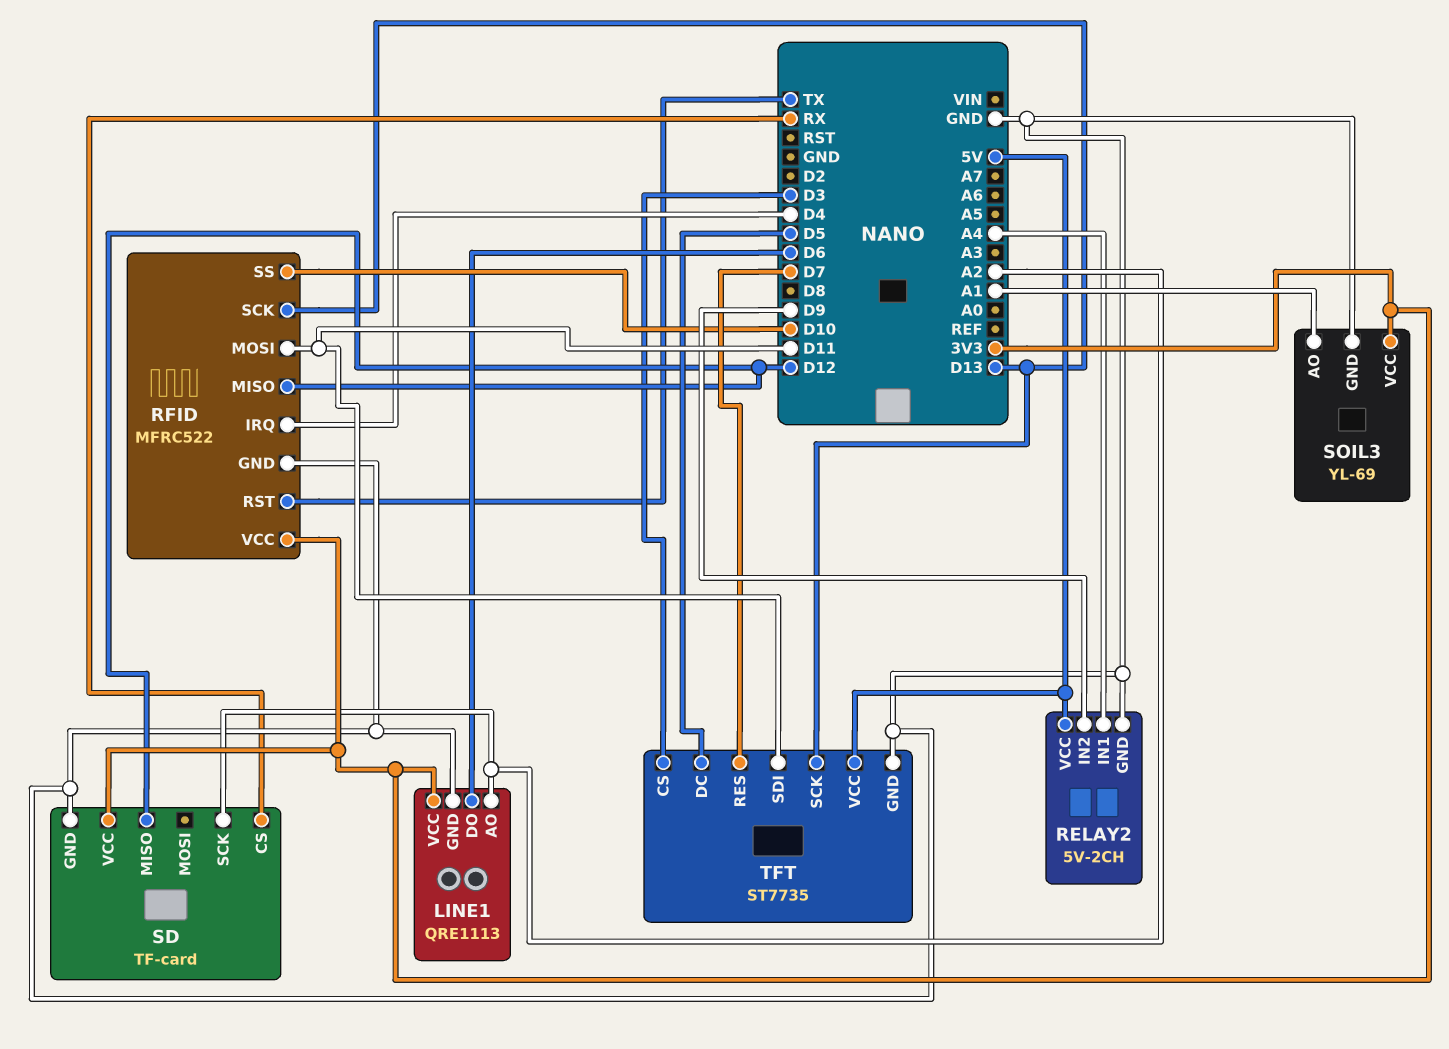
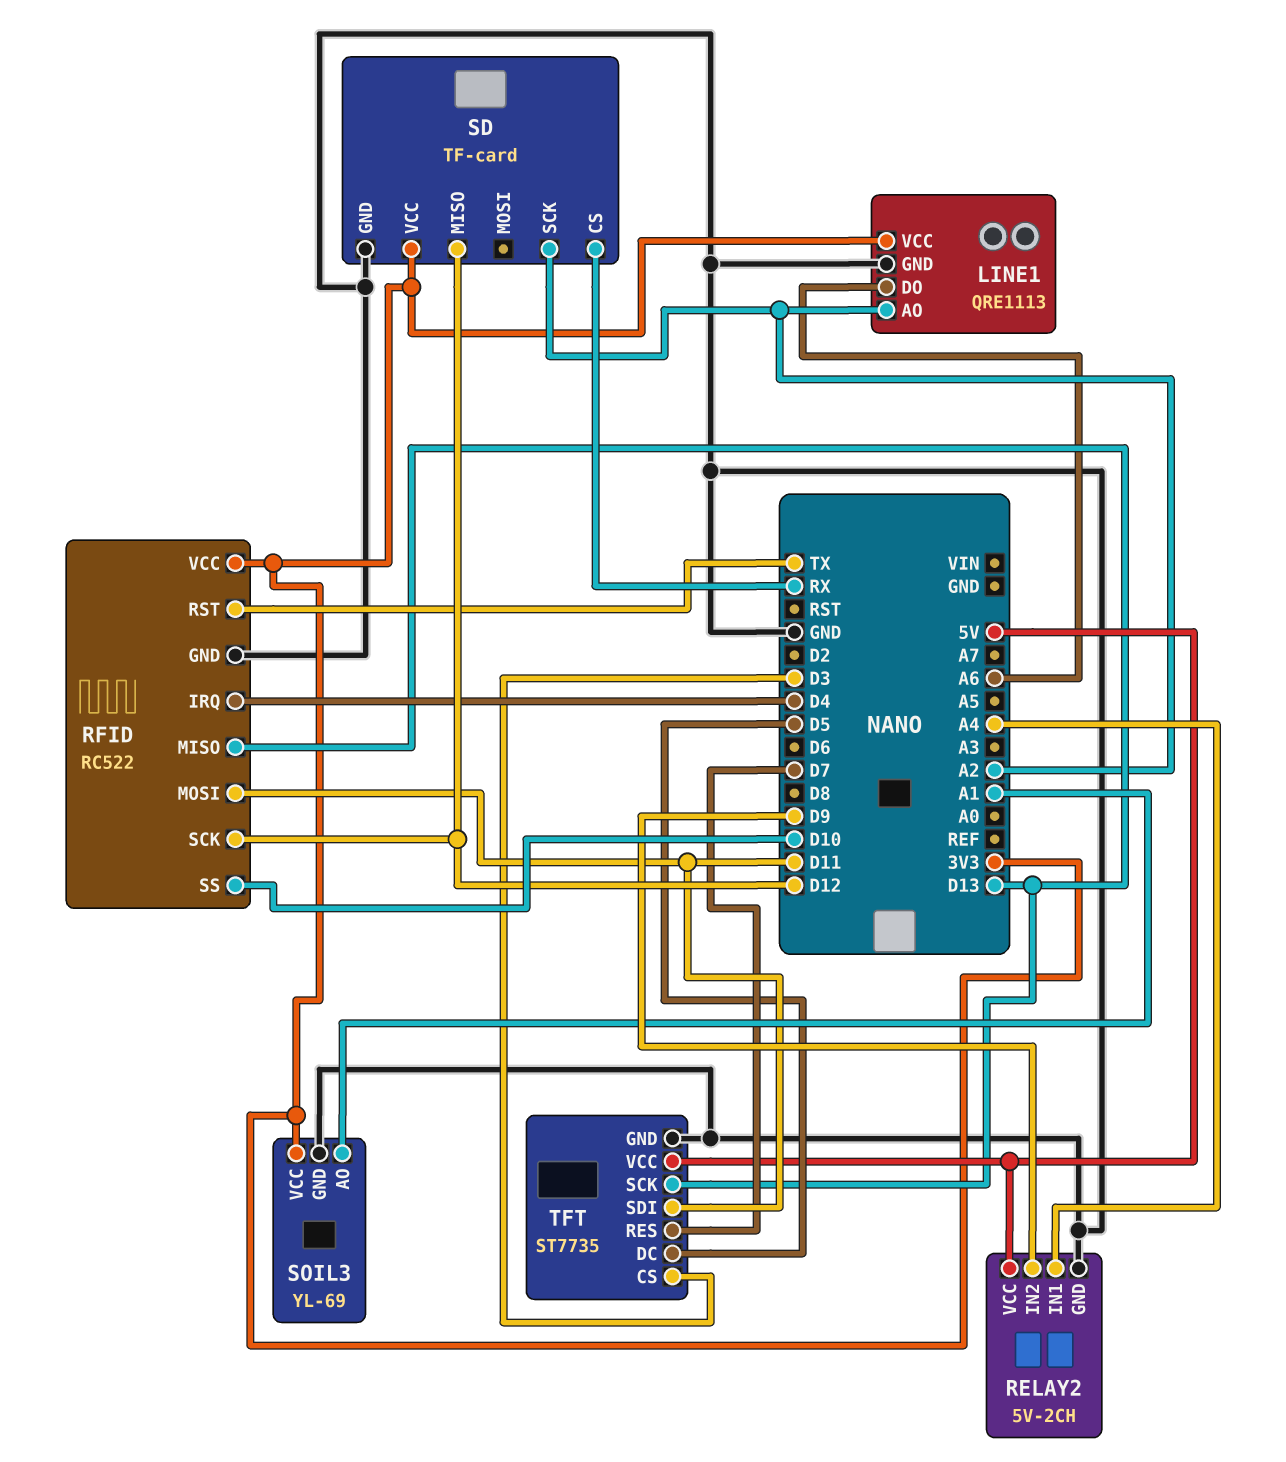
LINE1 pin DO: D6 -> A6
RFID: MFRC522 -> RC522
RFID pin MISO: D12 -> D13
RFID pin SCK: D13 -> D12

